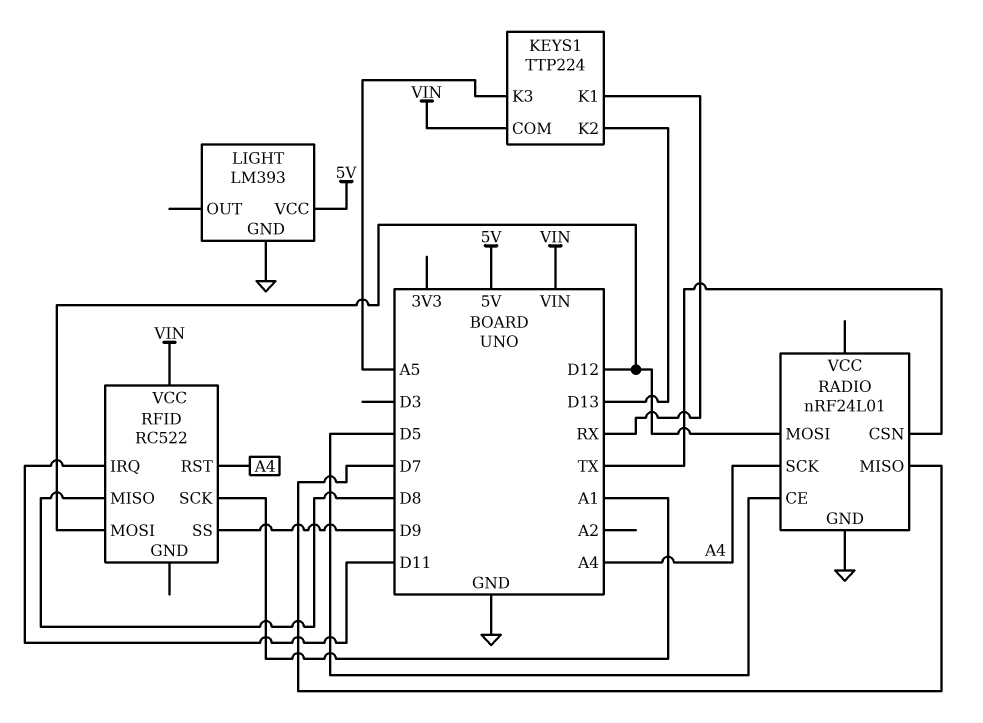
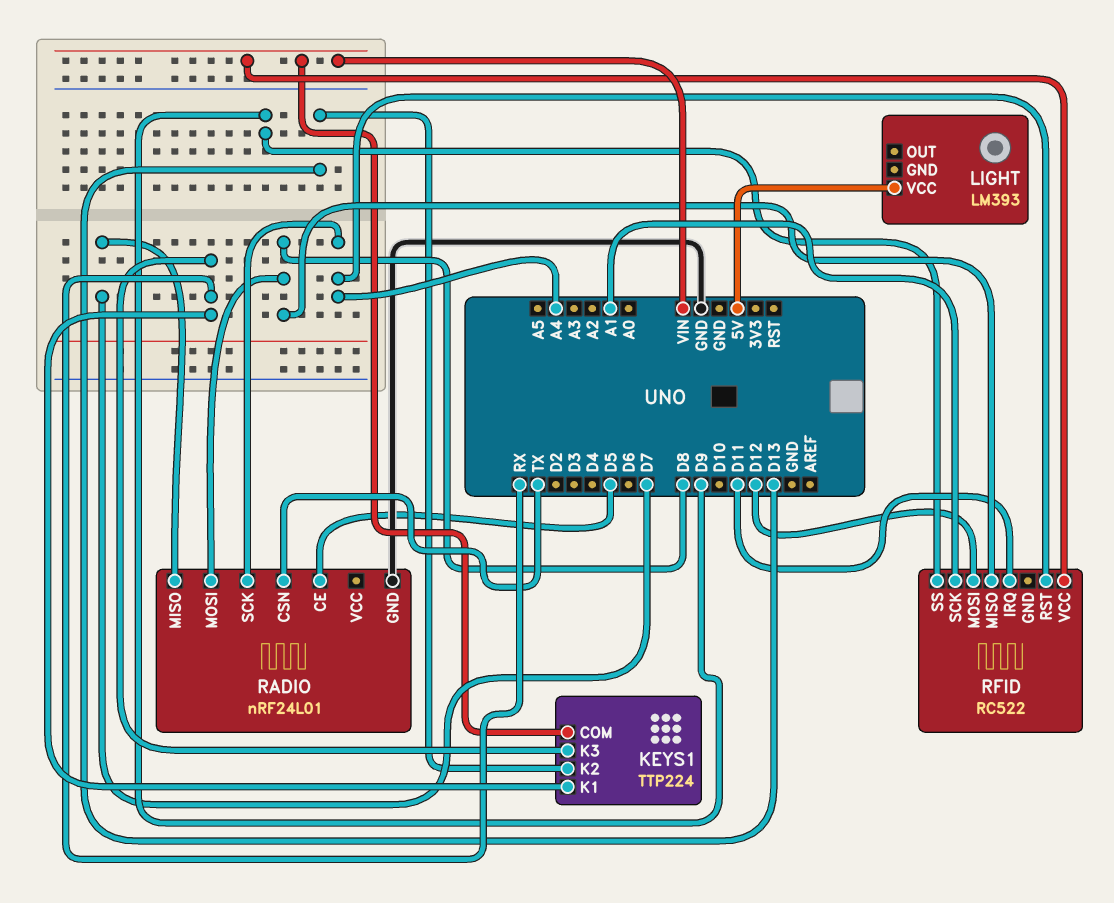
KEYS1 pin K3: A5 -> RX
LIGHT pin GND: GND -> none
RADIO pin MOSI: D12 -> D8

